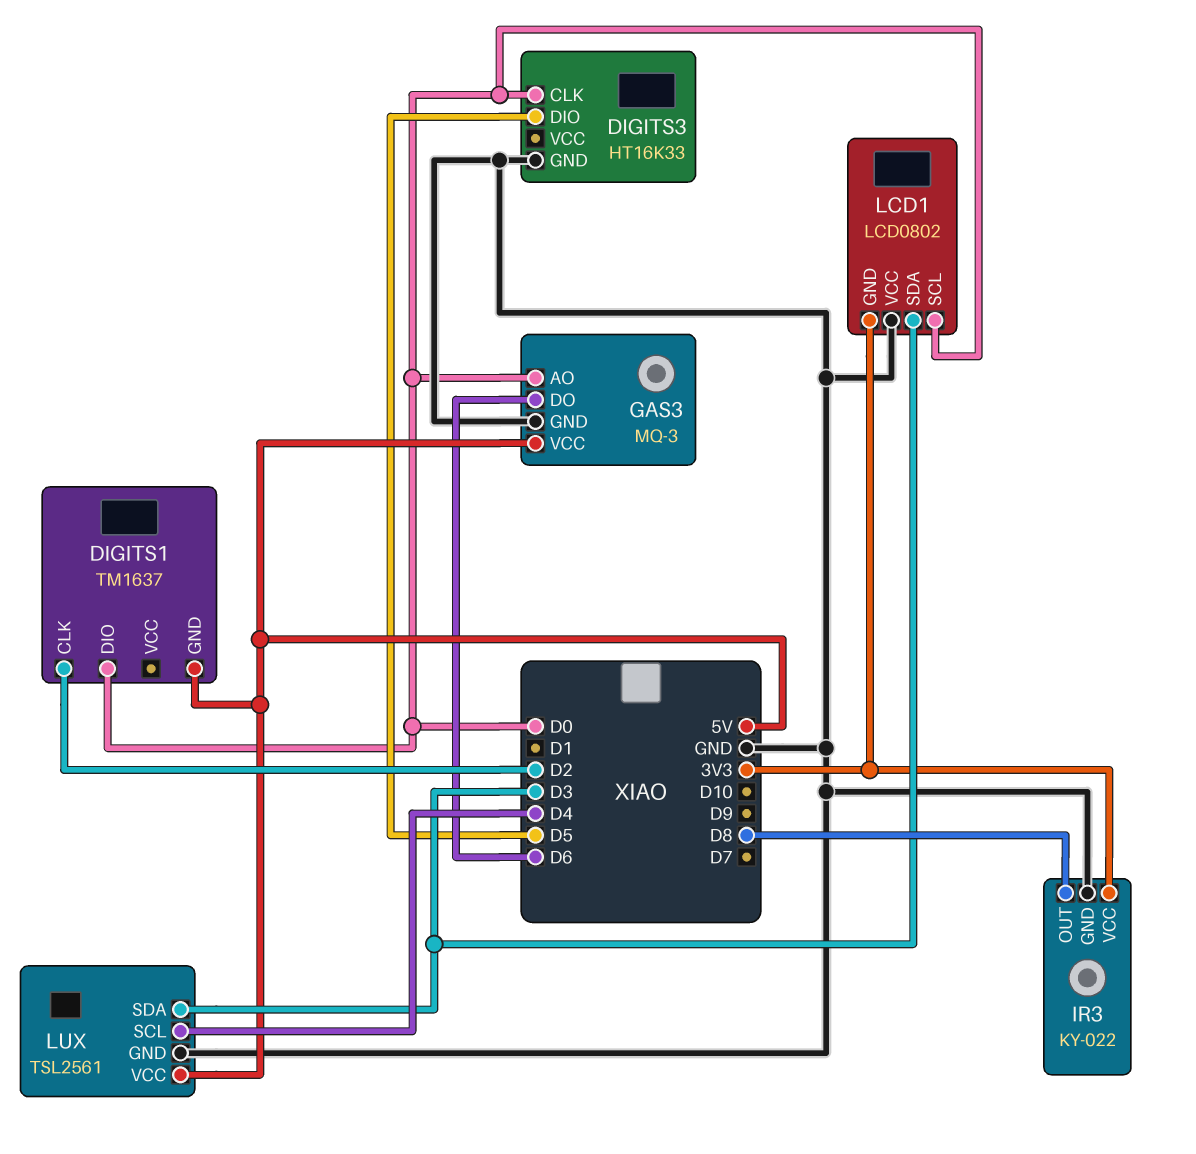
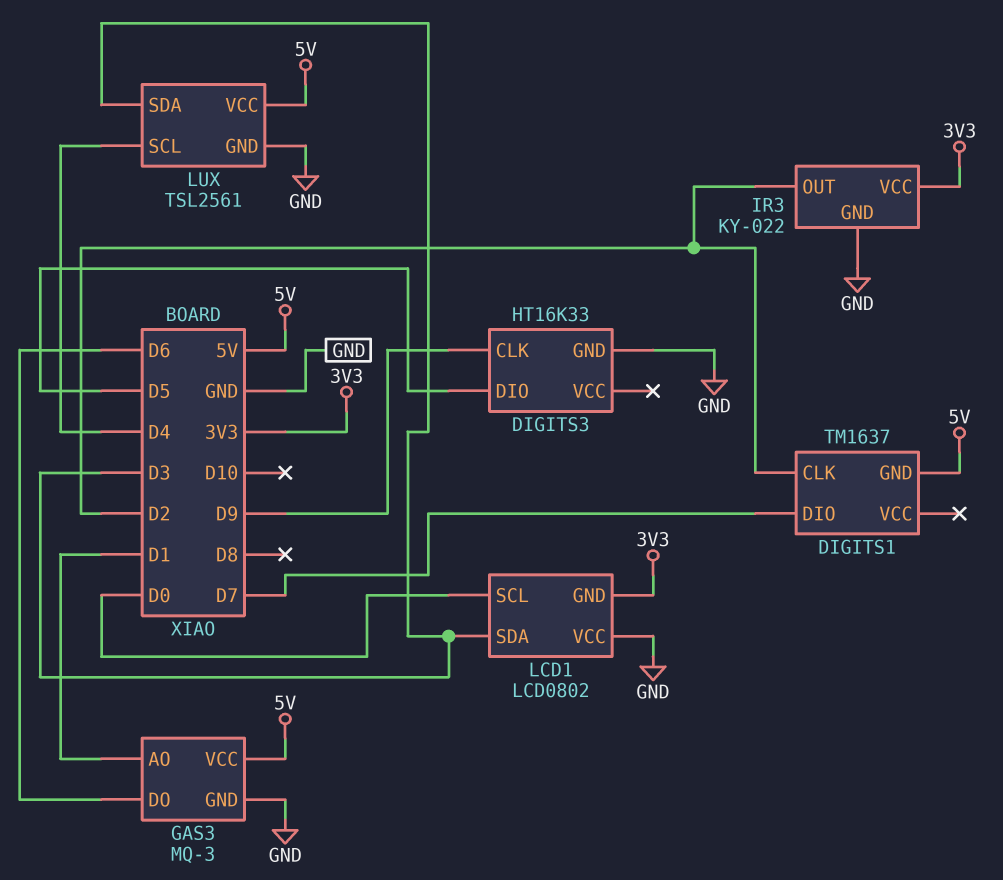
DIGITS1 pin DIO: D0 -> D7
DIGITS3 pin CLK: D0 -> D9
GAS3 pin AO: D0 -> D1
IR3 pin OUT: D8 -> D2

